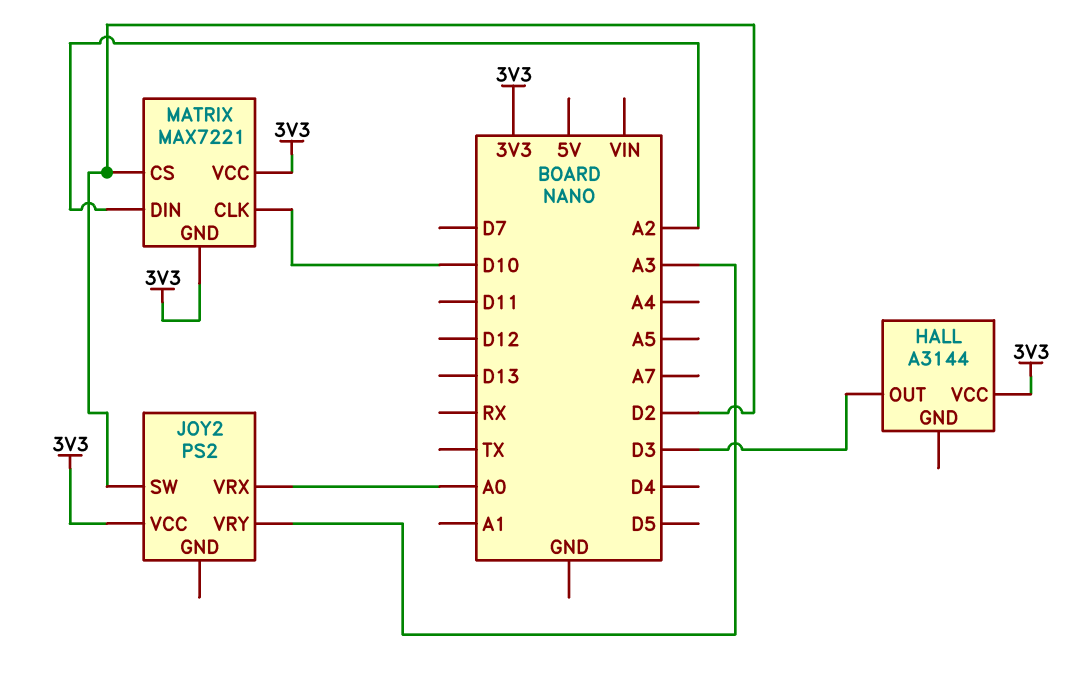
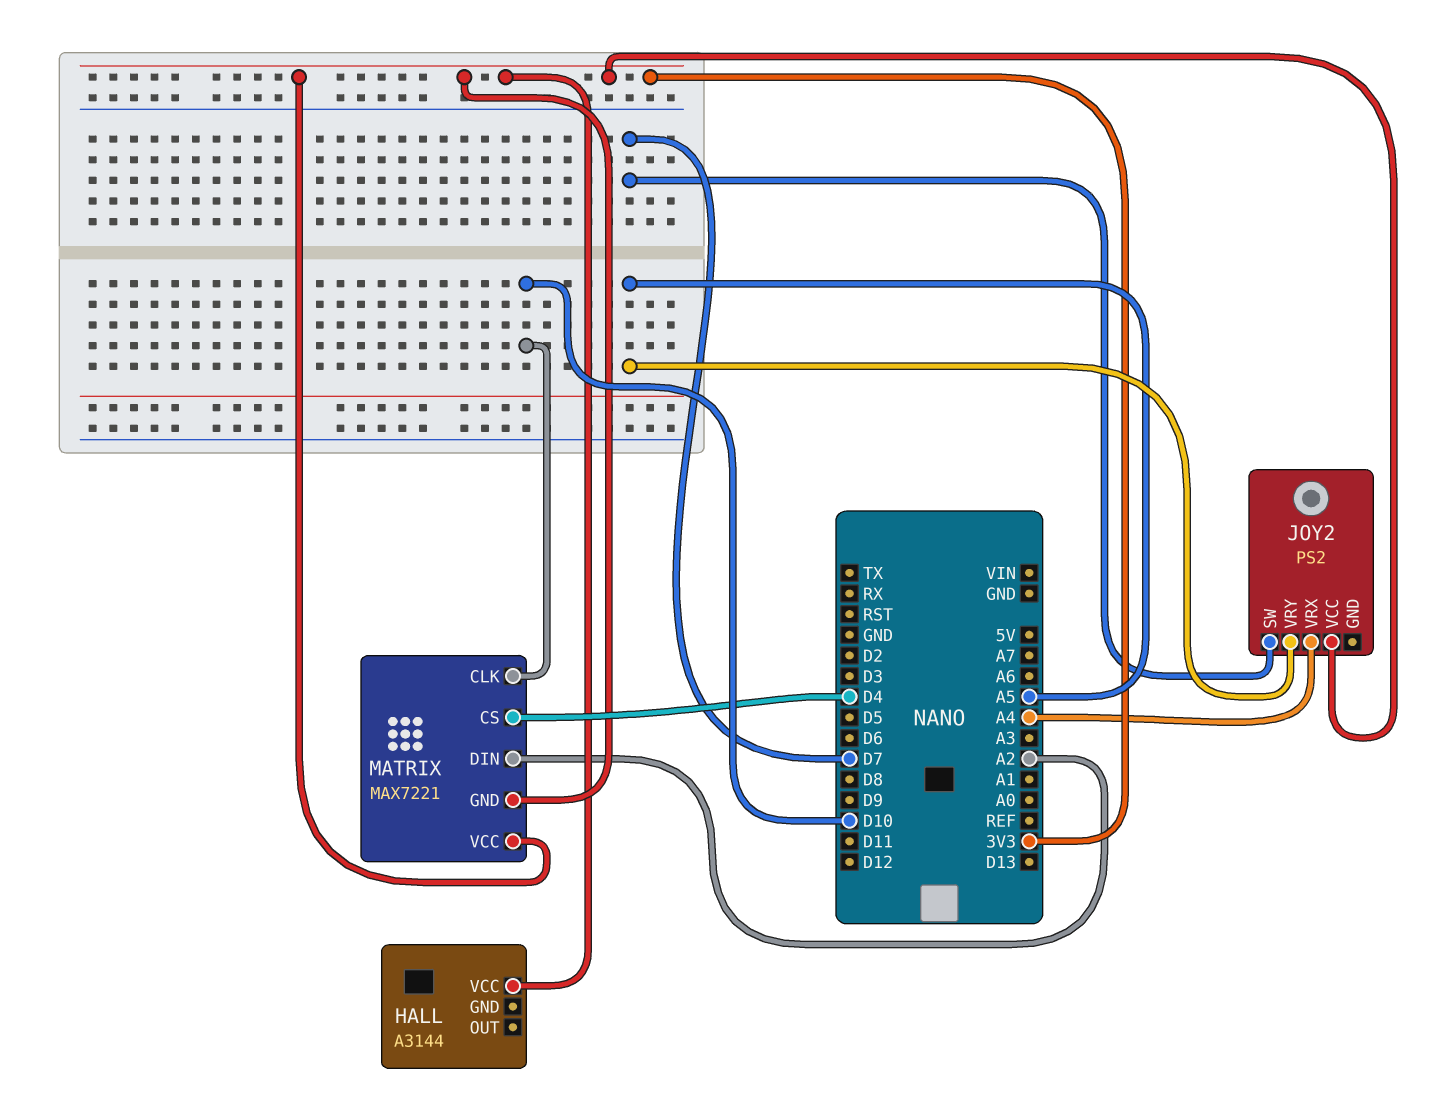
HALL pin OUT: D3 -> none
JOY2 pin SW: D2 -> D7
JOY2 pin VRX: A0 -> A4
JOY2 pin VRY: A3 -> A5
MATRIX pin CS: D2 -> D4

